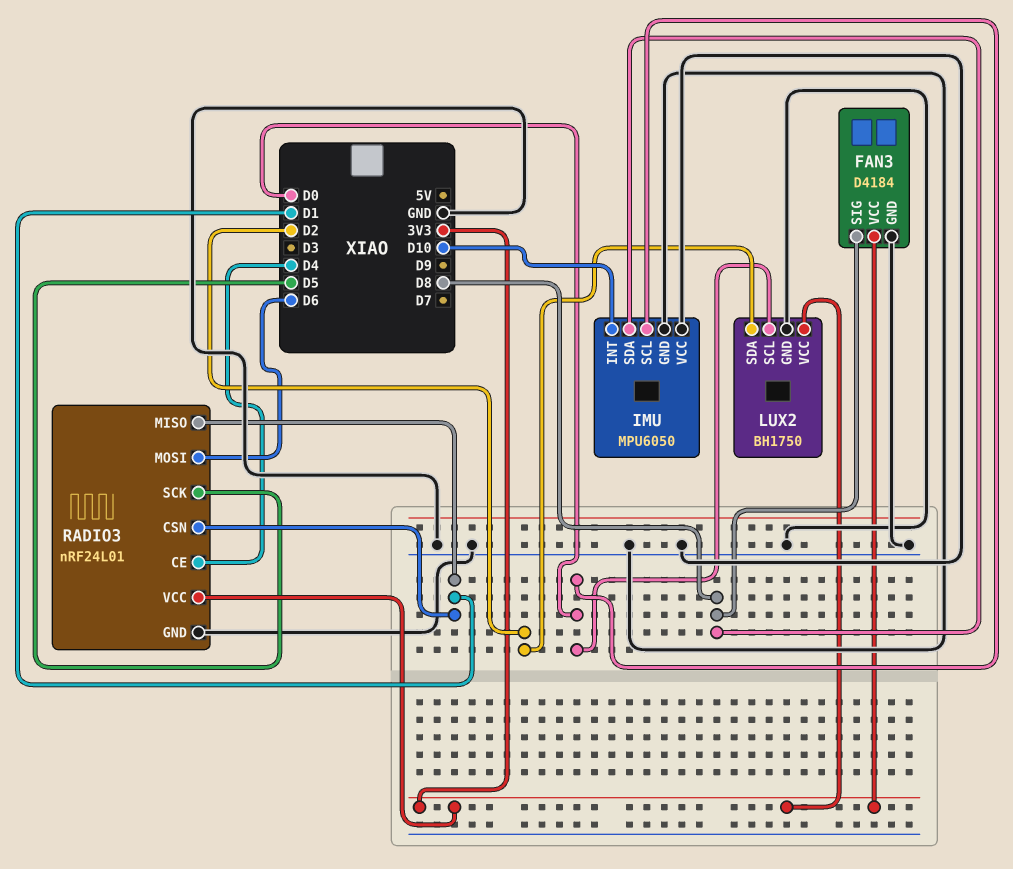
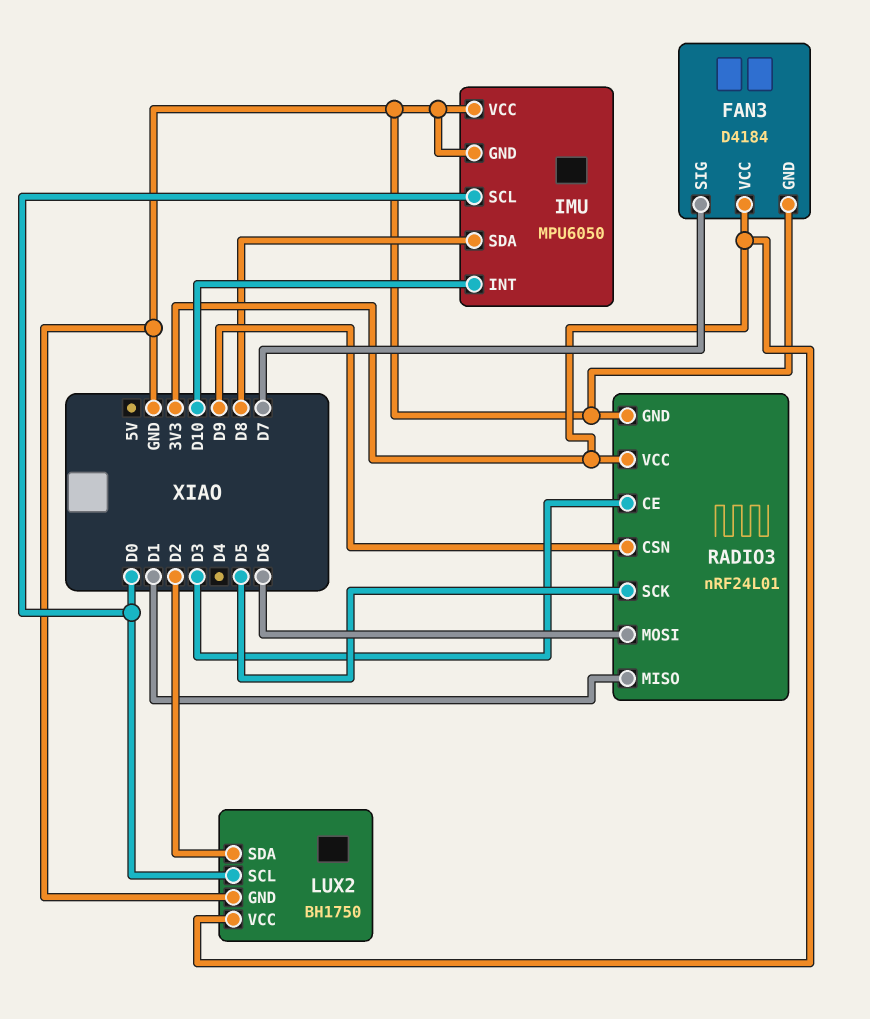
FAN3 pin SIG: D8 -> D7
RADIO3 pin CE: D4 -> D3
RADIO3 pin CSN: D1 -> D9

